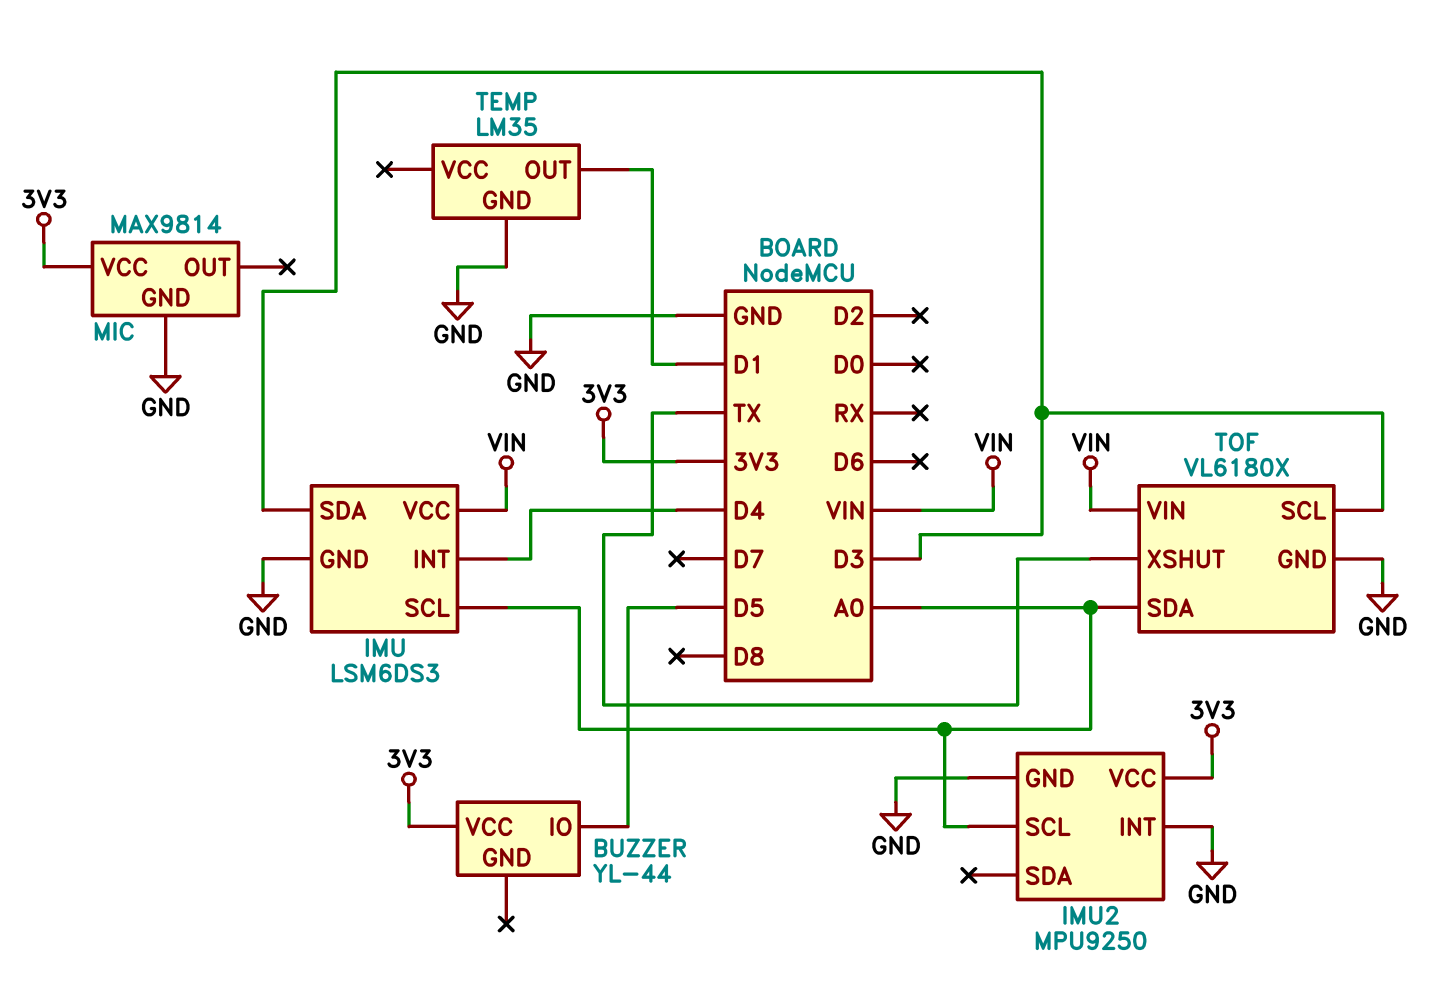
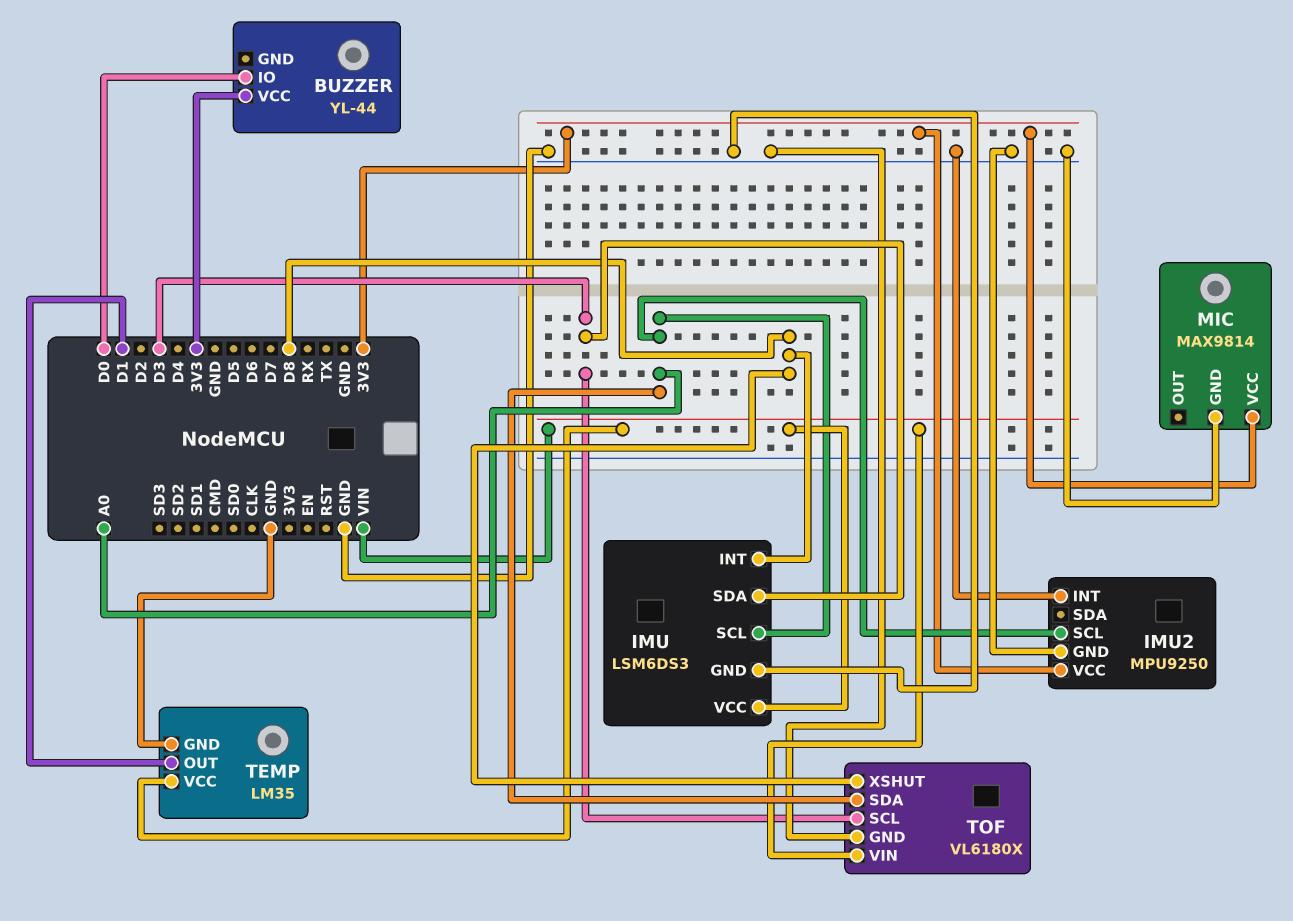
BUZZER pin IO: D5 -> D0
IMU pin INT: D4 -> D8
TEMP pin VCC: none -> VIN
TOF pin XSHUT: TX -> D8

